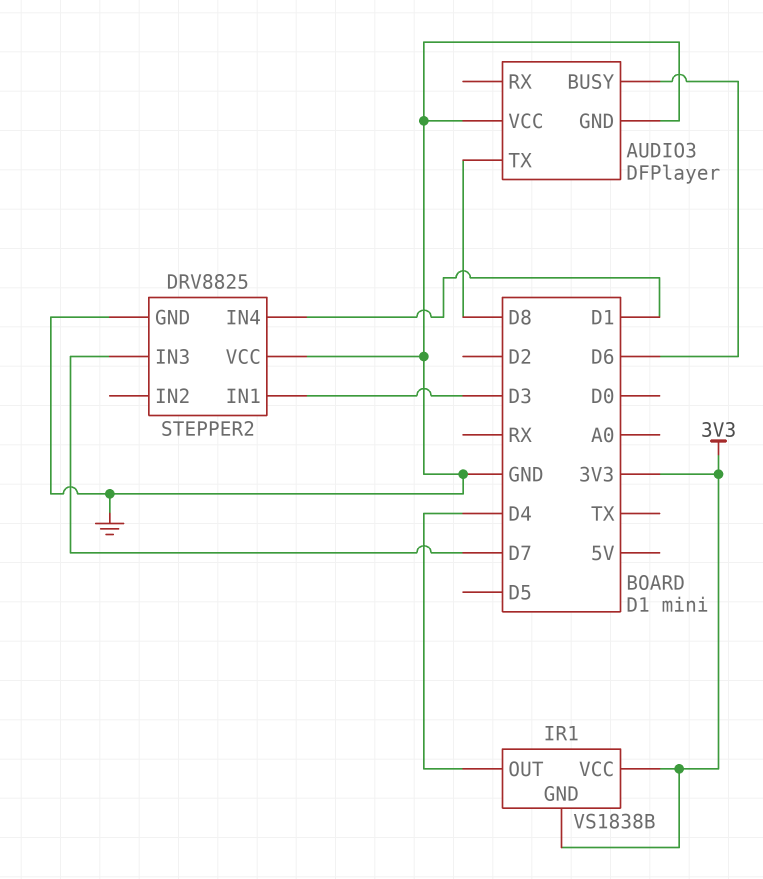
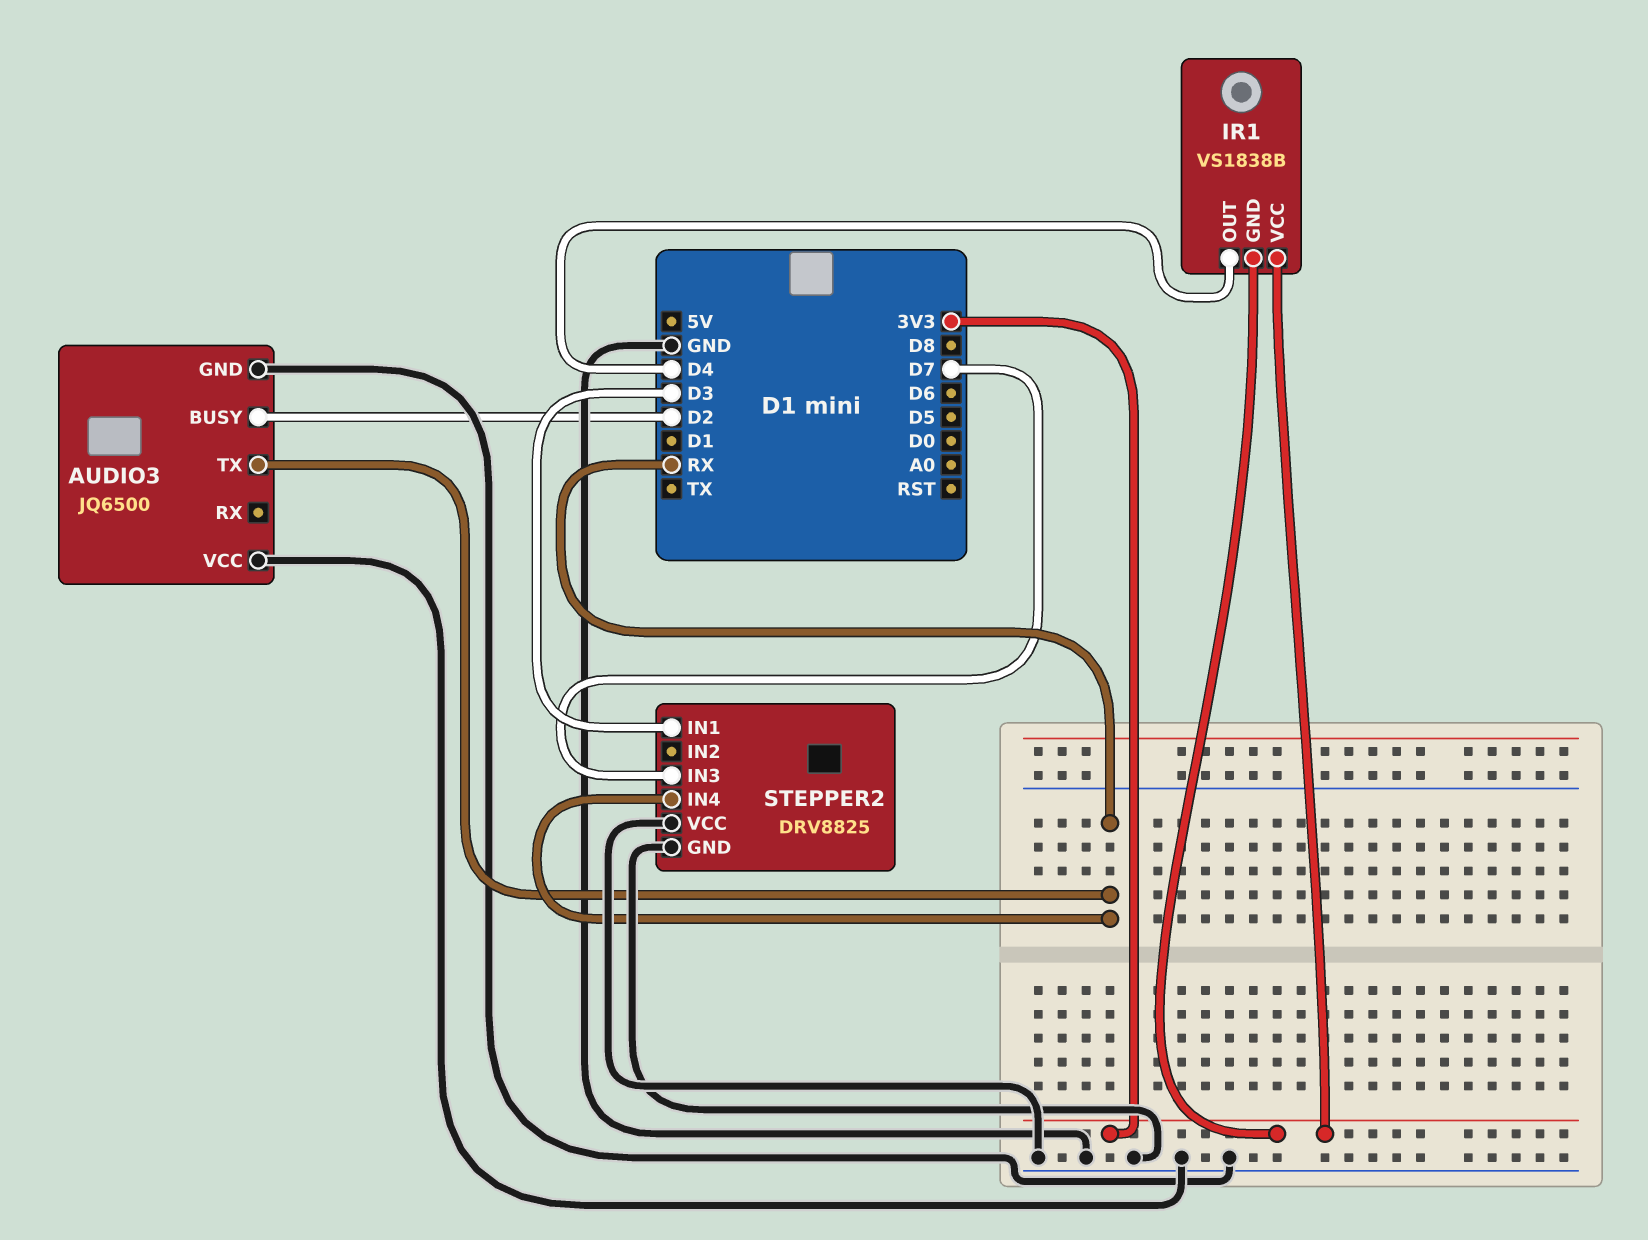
AUDIO3: DFPlayer -> JQ6500
AUDIO3 pin BUSY: D6 -> D2
AUDIO3 pin TX: D8 -> RX
STEPPER2 pin IN4: D1 -> RX

